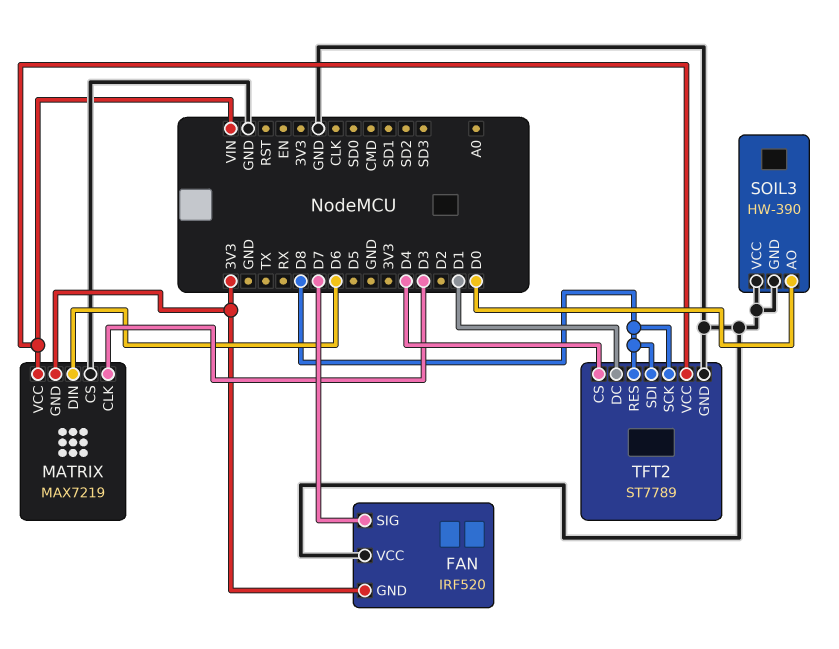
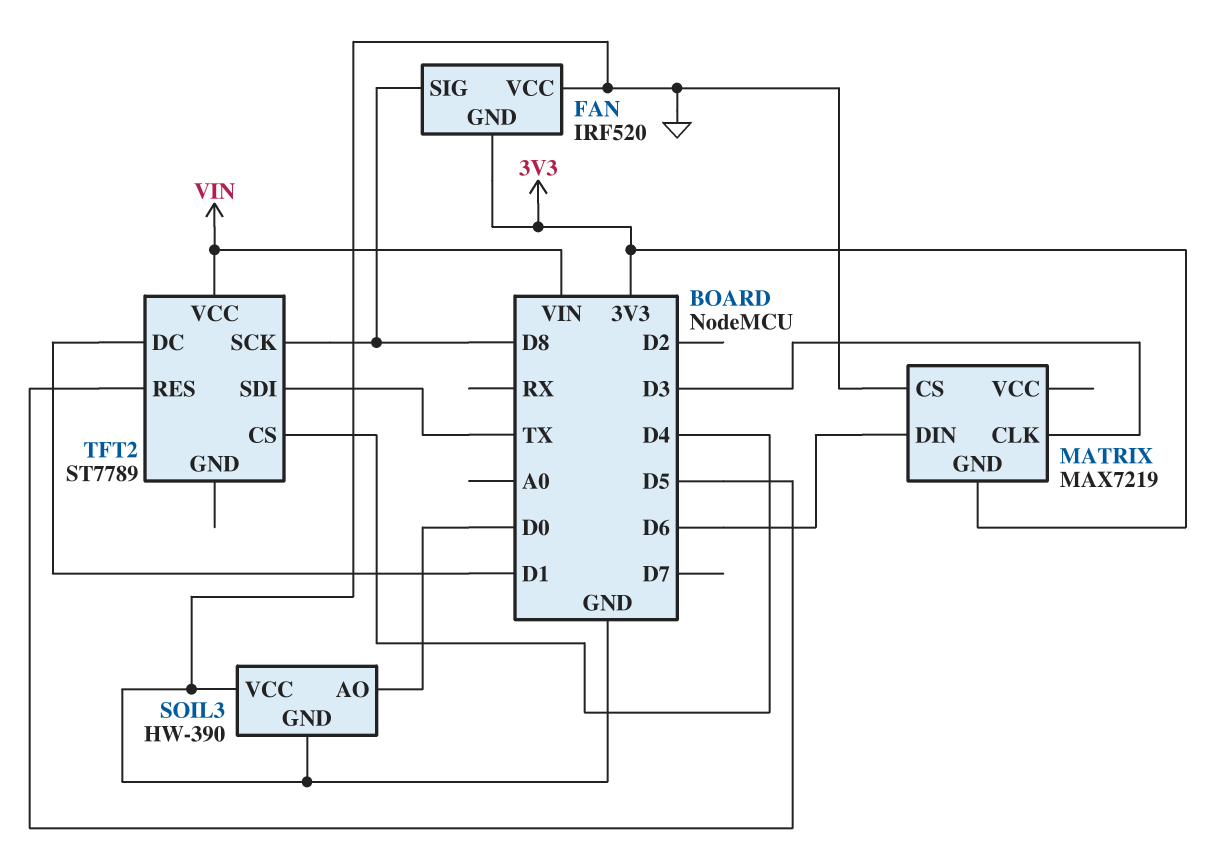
FAN pin SIG: D7 -> D8
MATRIX pin VCC: VIN -> none
TFT2 pin GND: GND -> none
TFT2 pin RES: D8 -> D5
TFT2 pin SDI: D8 -> TX

